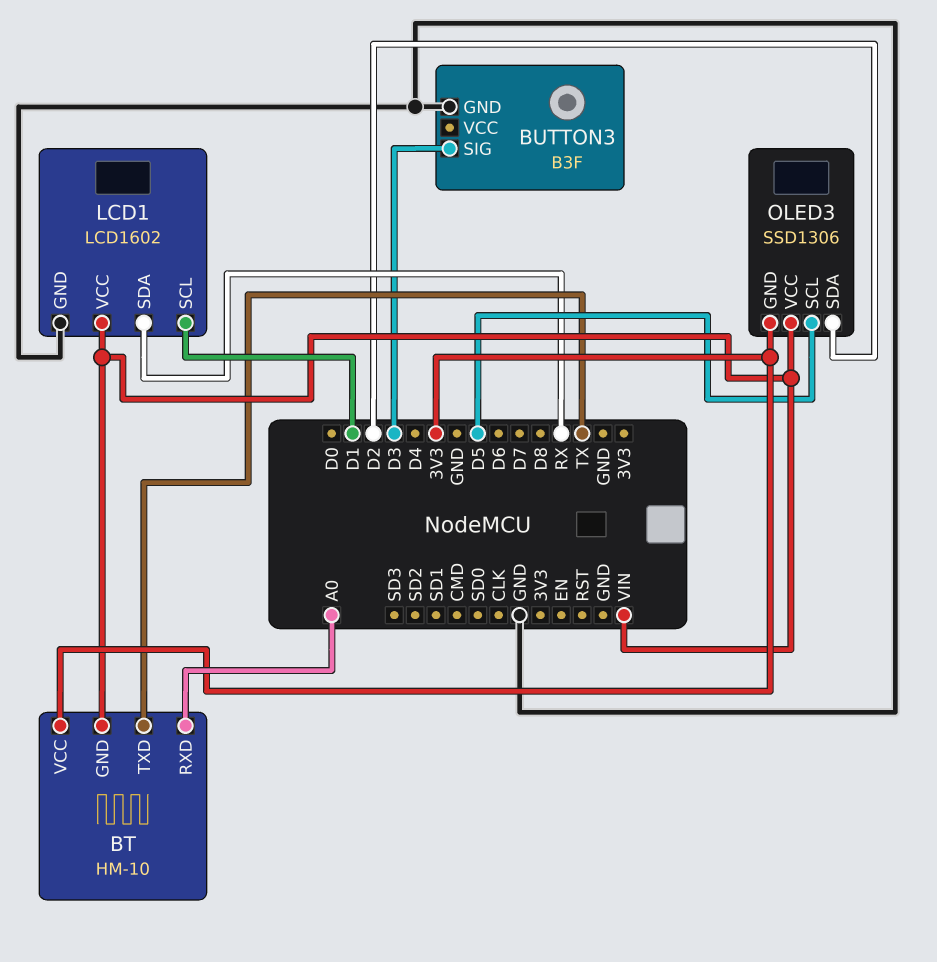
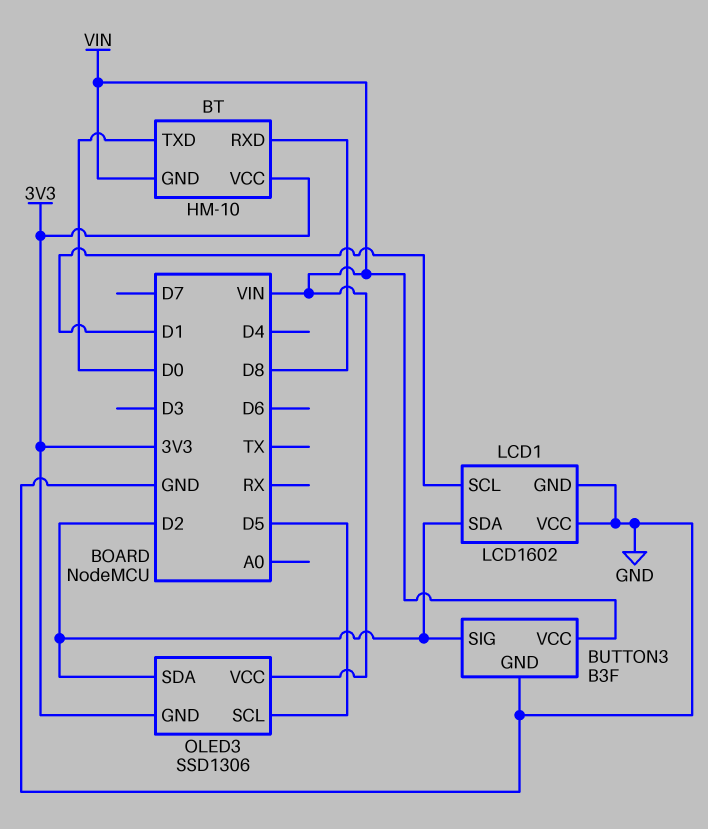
BT pin RXD: A0 -> D8
BT pin TXD: TX -> D0
BUTTON3 pin SIG: D3 -> D2
BUTTON3 pin VCC: none -> VIN
LCD1 pin SDA: RX -> D2
LCD1 pin VCC: VIN -> GND

